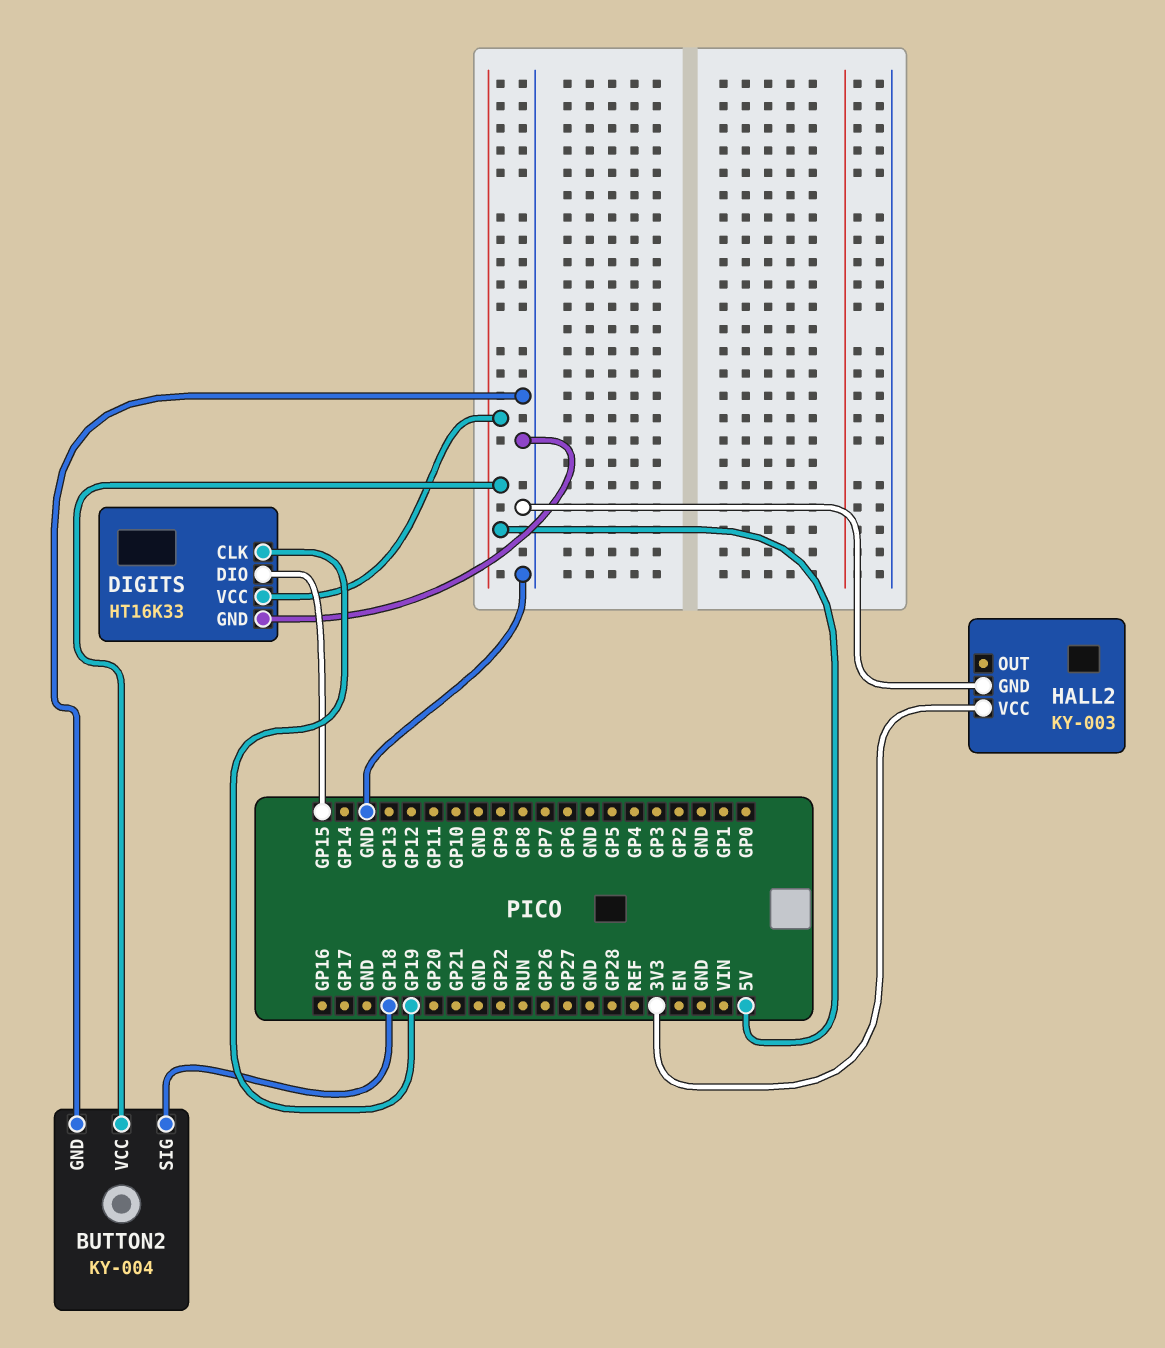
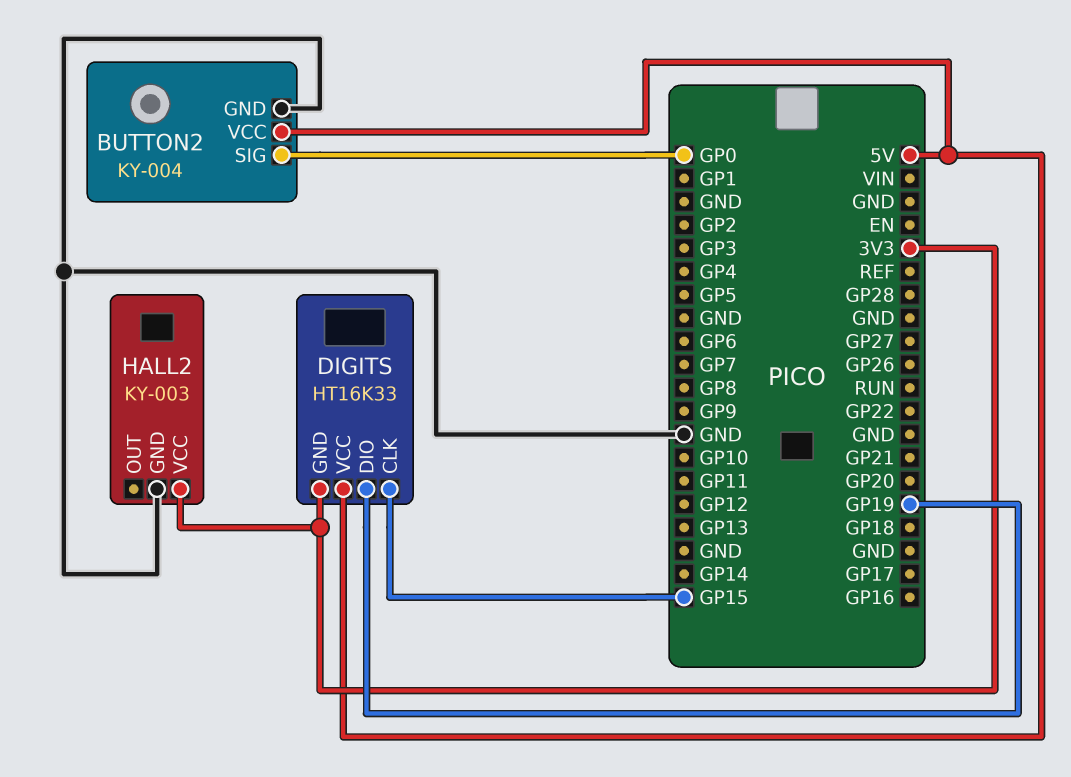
BUTTON2 pin SIG: GP18 -> GP0
DIGITS pin CLK: GP19 -> GP15
DIGITS pin DIO: GP15 -> GP19
DIGITS pin GND: GND -> 3V3

